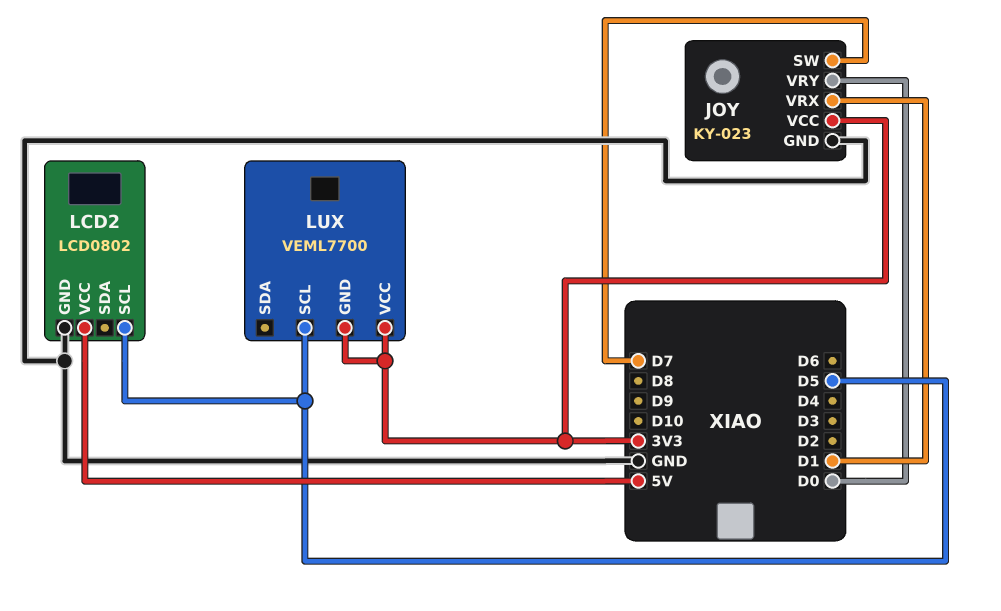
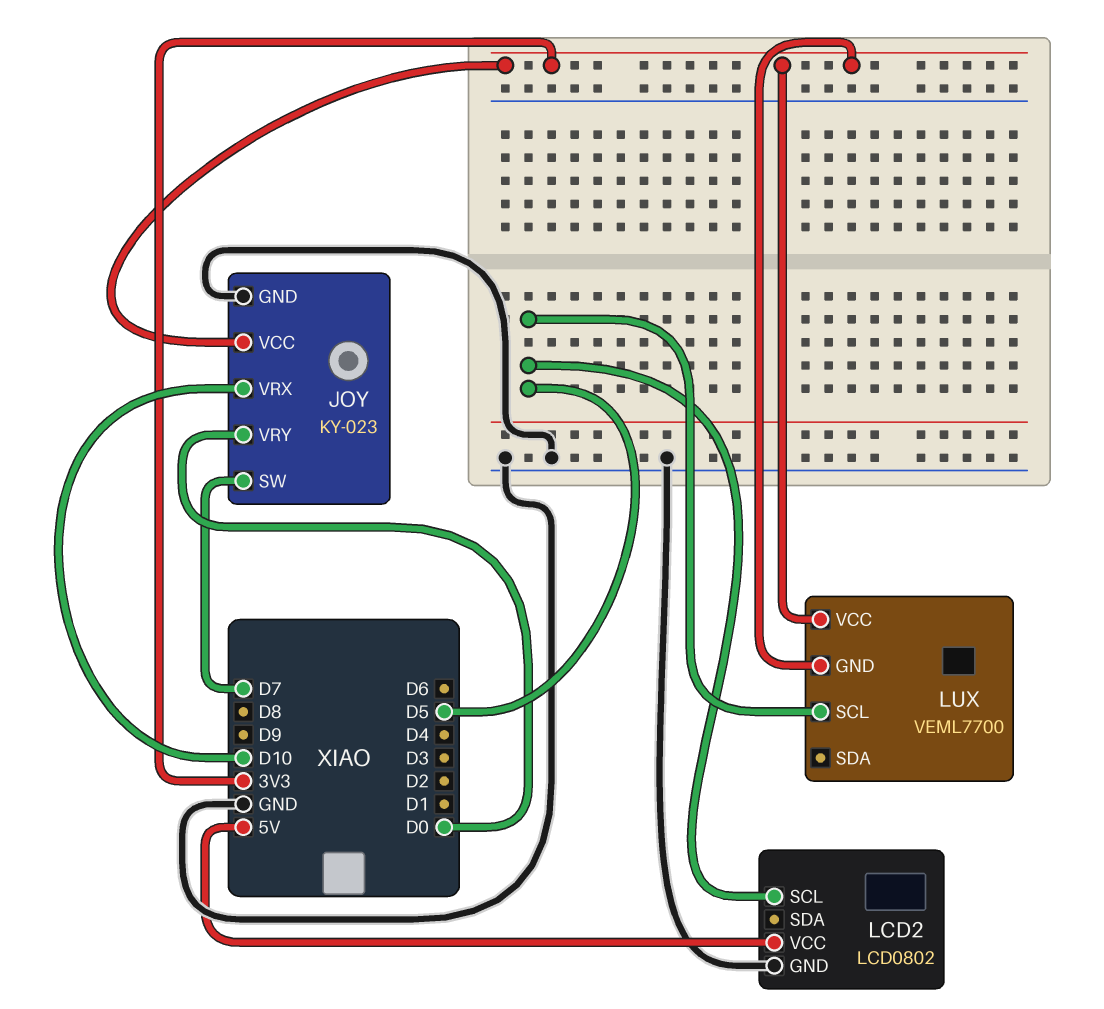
JOY pin VRX: D1 -> D10

